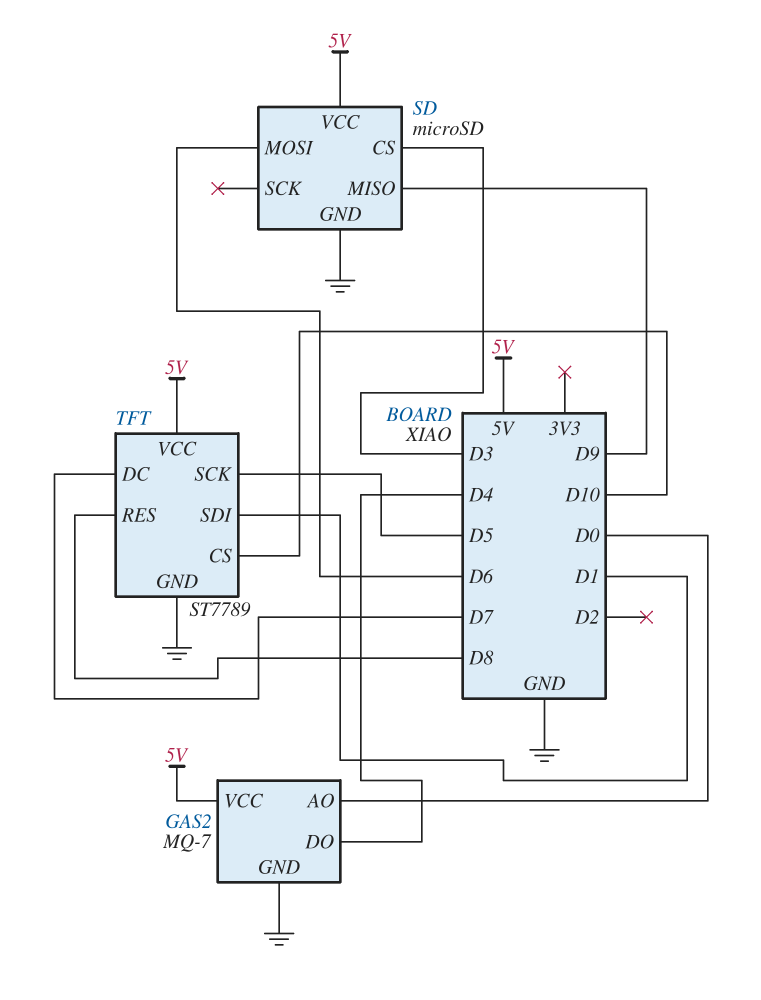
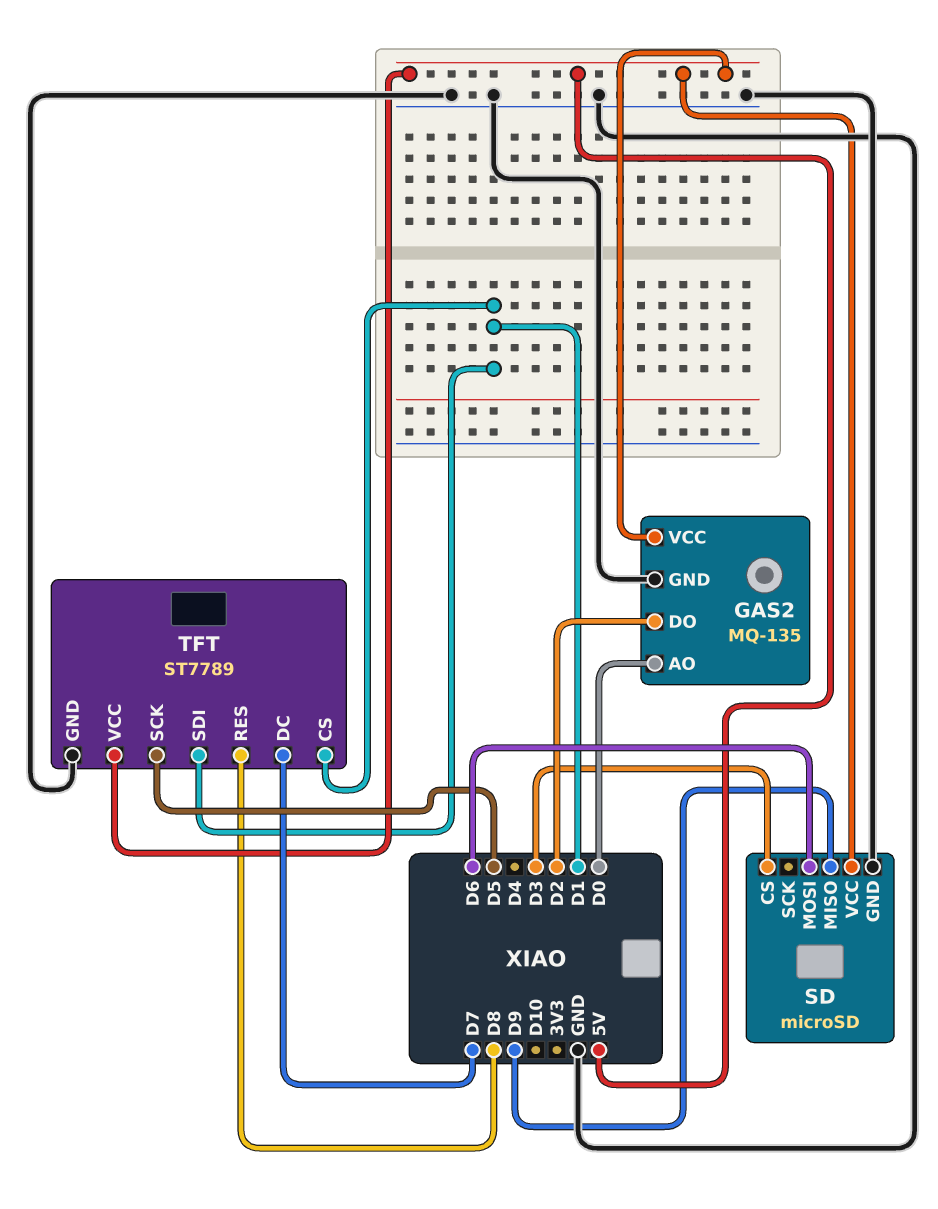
GAS2: MQ-7 -> MQ-135
GAS2 pin DO: D4 -> D2
TFT pin CS: D10 -> D1

